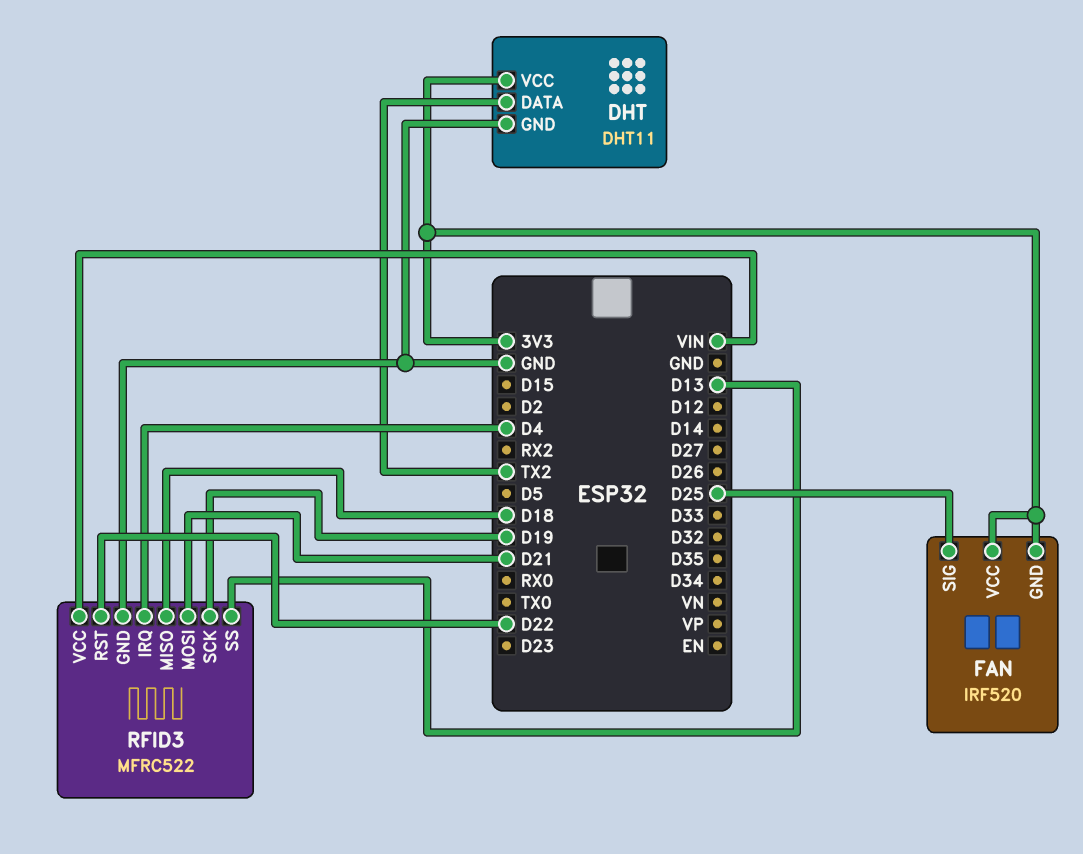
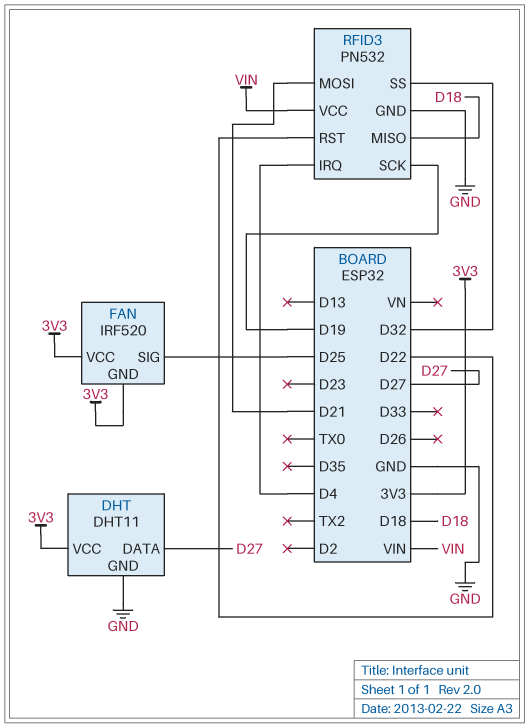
DHT pin DATA: TX2 -> D27
RFID3: MFRC522 -> PN532
RFID3 pin SS: D13 -> D32

